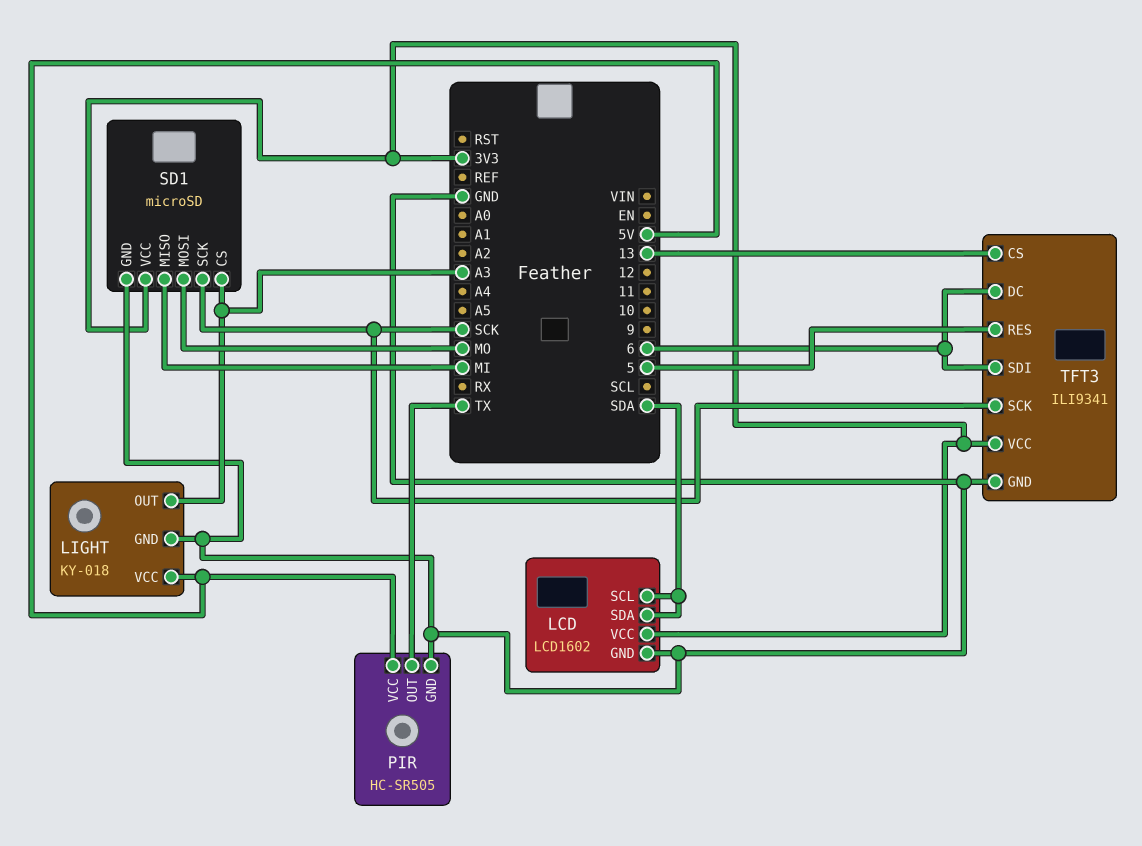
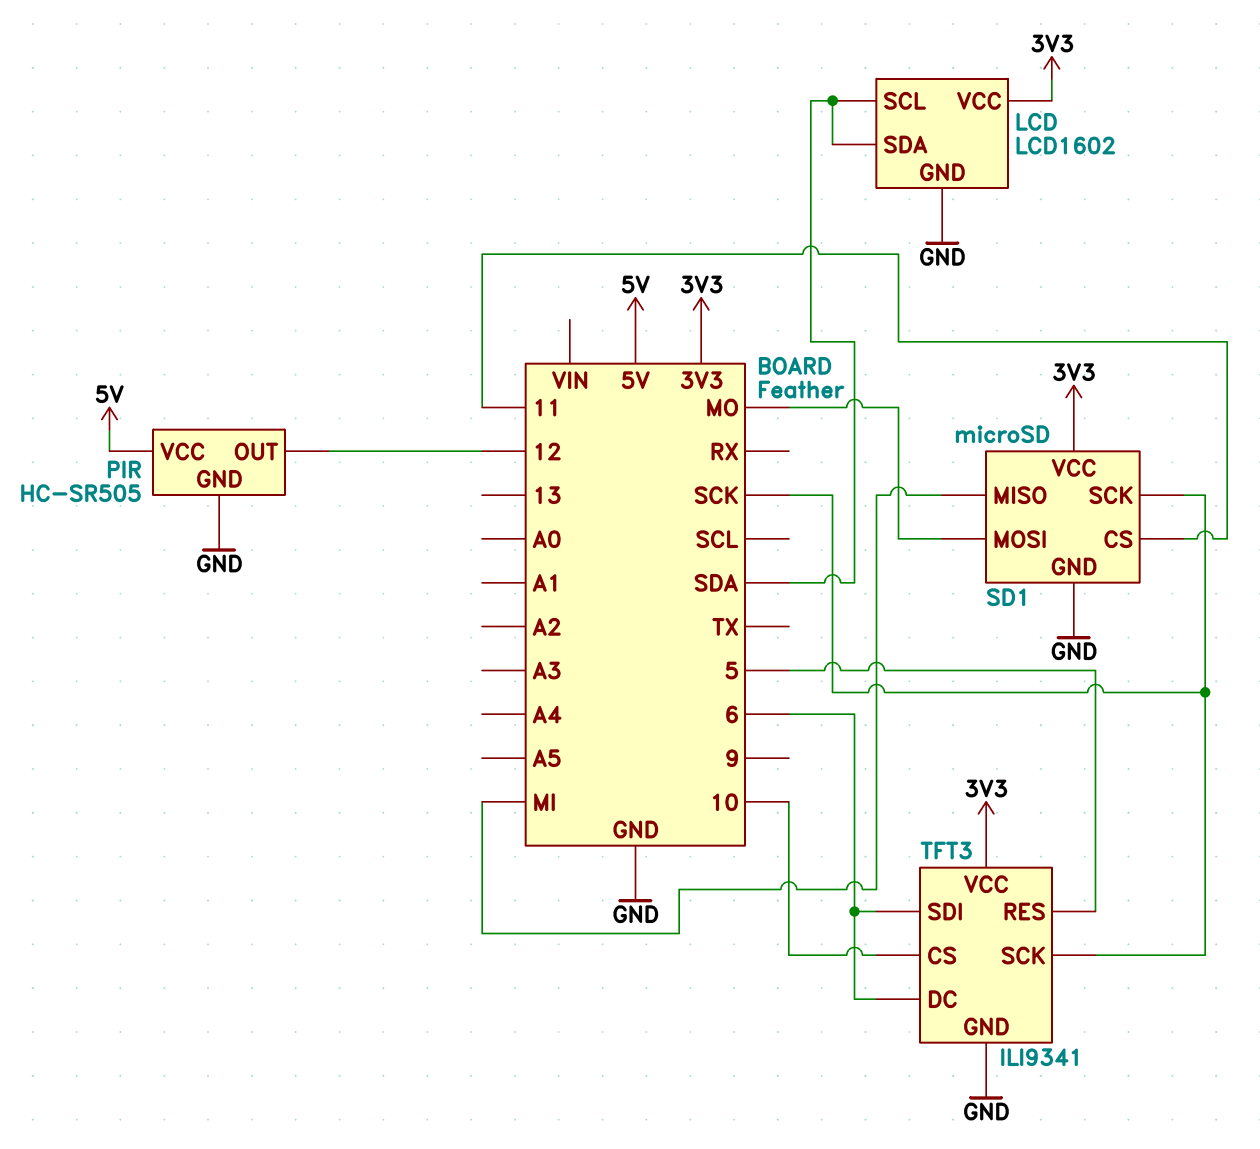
LIGHT: KY-018 -> none
LIGHT pin GND: GND -> none
LIGHT pin OUT: A3 -> none
LIGHT pin VCC: 5V -> none
PIR pin OUT: TX -> 12
SD1 pin CS: A3 -> 11
TFT3 pin CS: 13 -> 10

